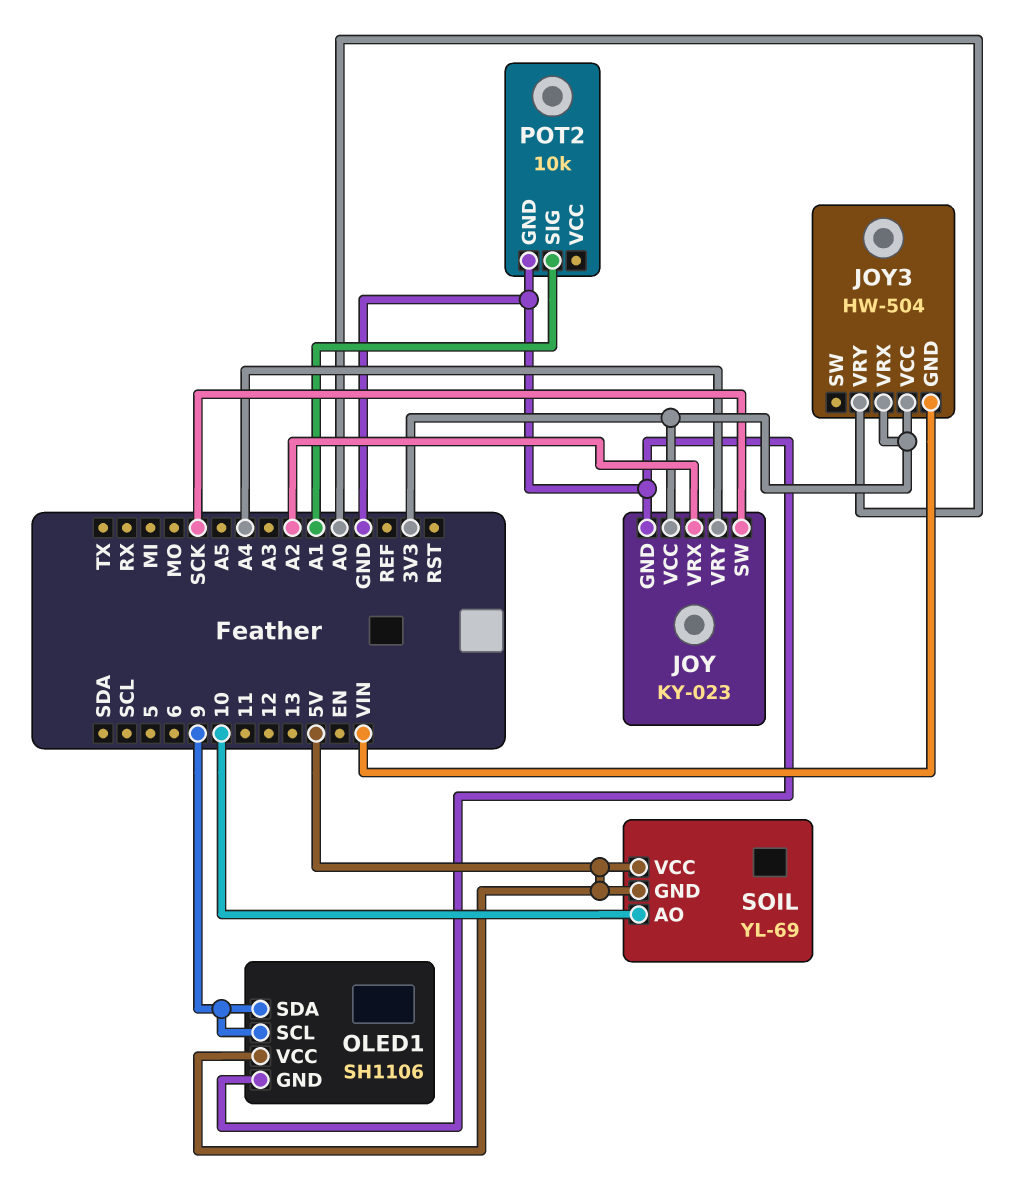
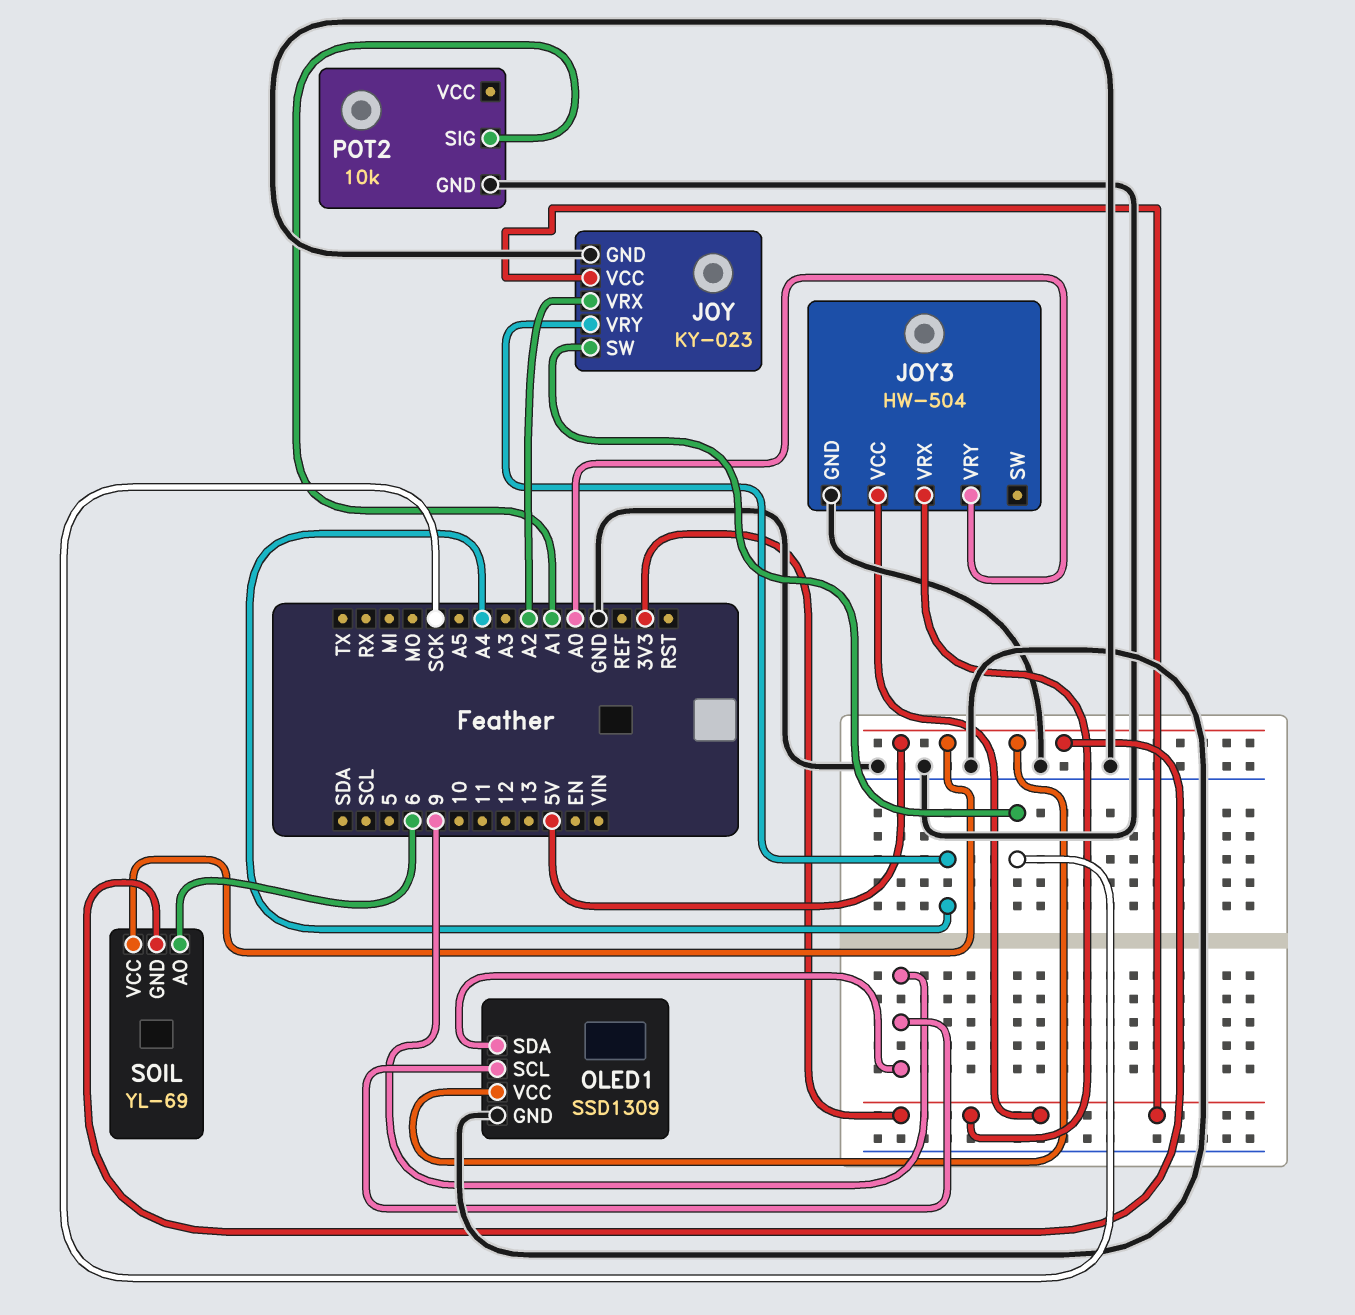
JOY3 pin GND: VIN -> GND
OLED1: SH1106 -> SSD1309
SOIL pin AO: 10 -> 6

